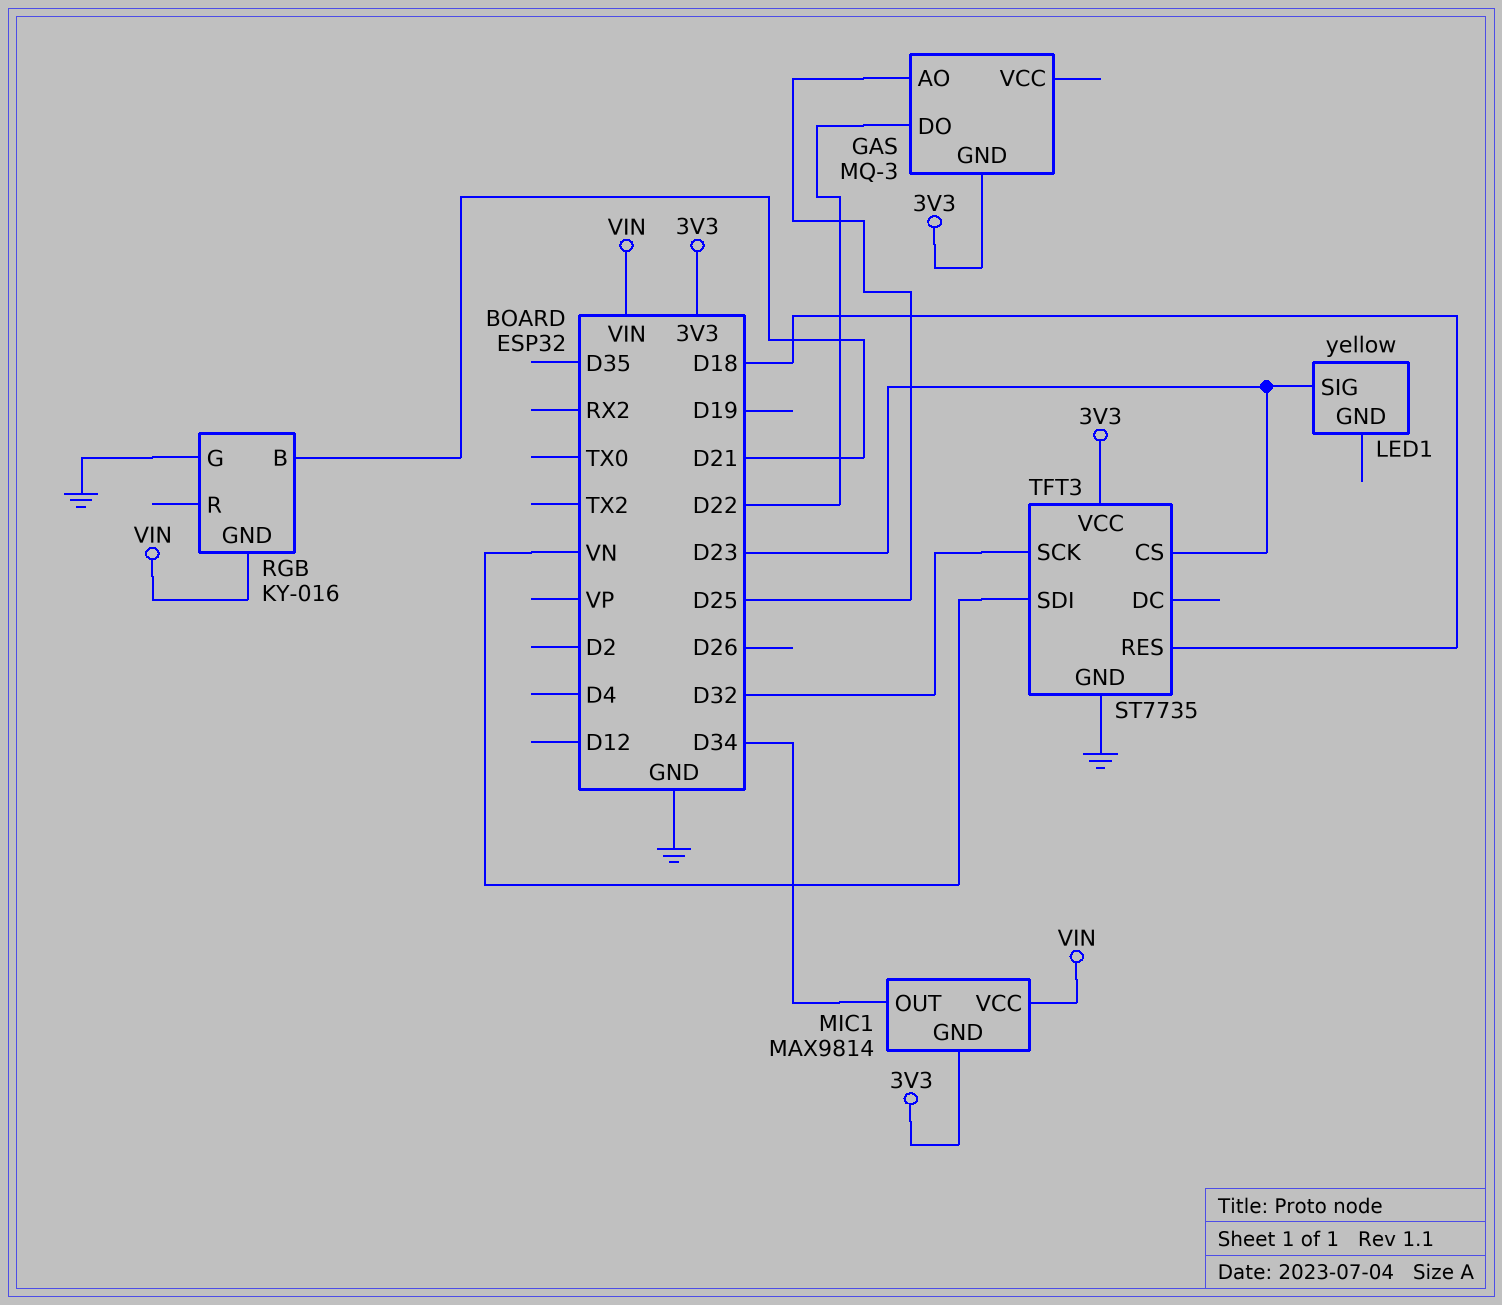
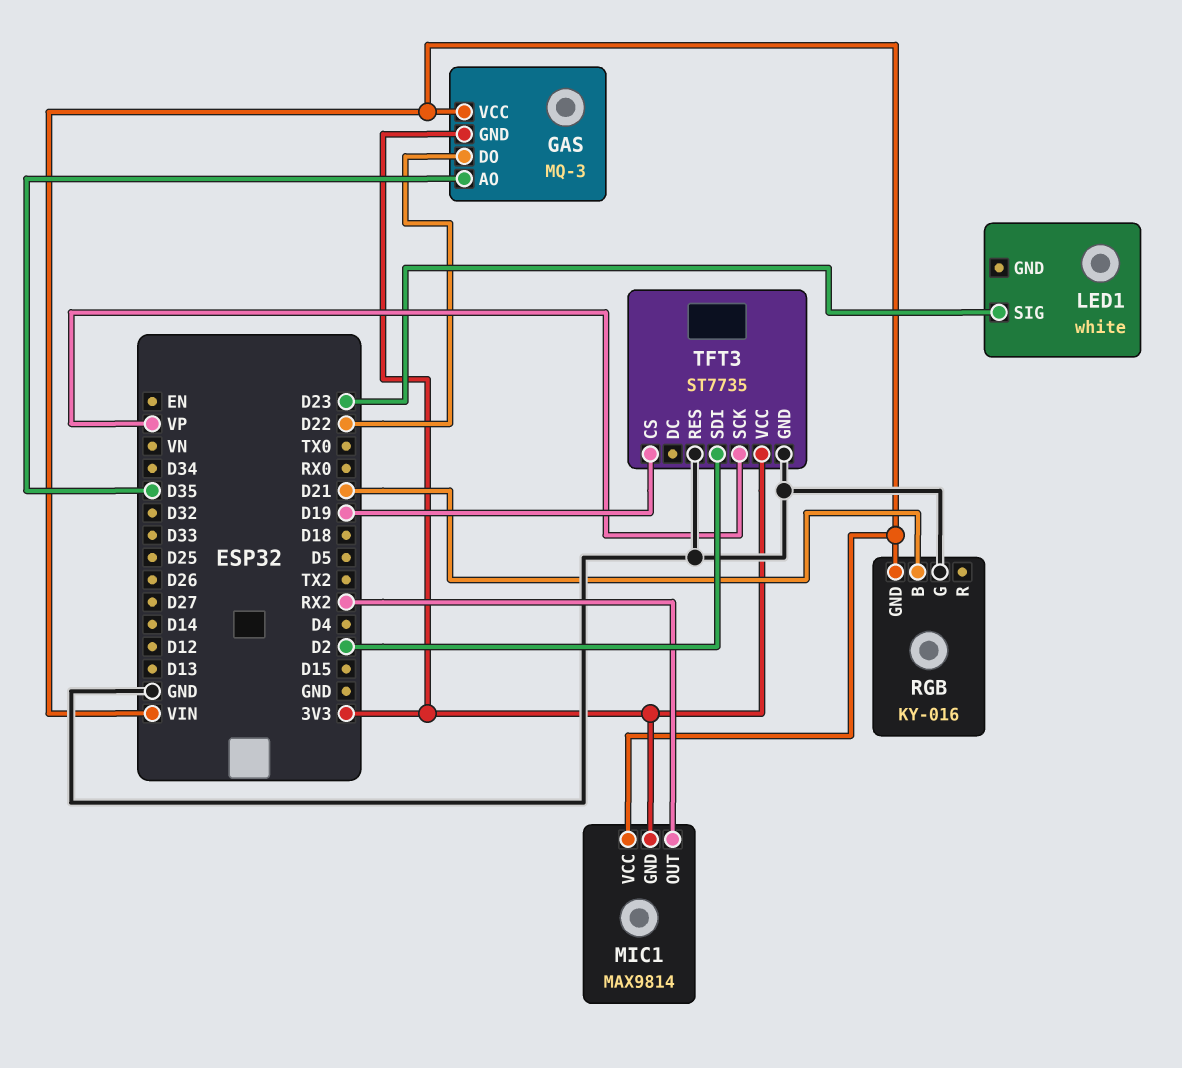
GAS pin AO: D25 -> D35
GAS pin VCC: none -> VIN
LED1: yellow -> white
MIC1 pin OUT: D34 -> RX2
TFT3 pin CS: D23 -> D19
TFT3 pin RES: D18 -> GND
TFT3 pin SCK: D32 -> VP
TFT3 pin SDI: VN -> D2

